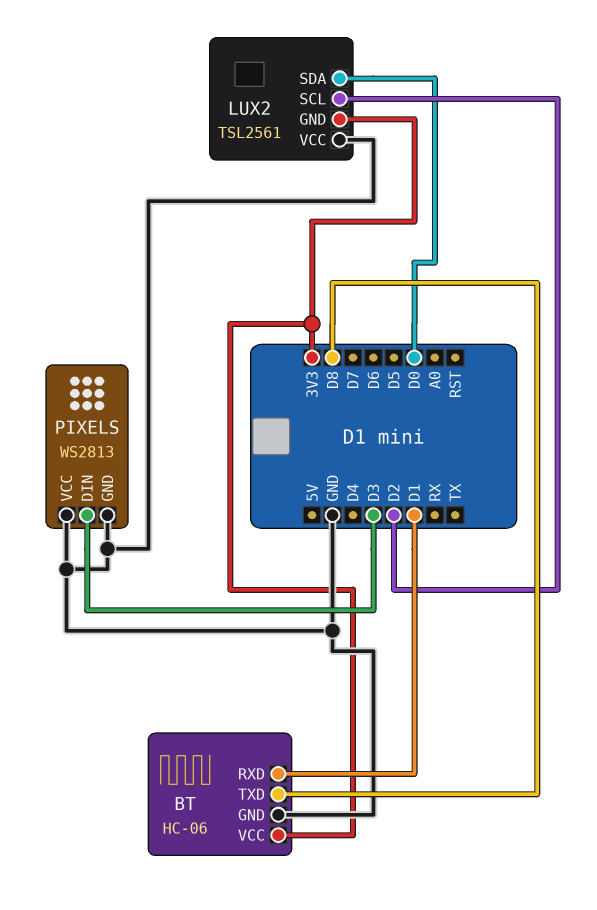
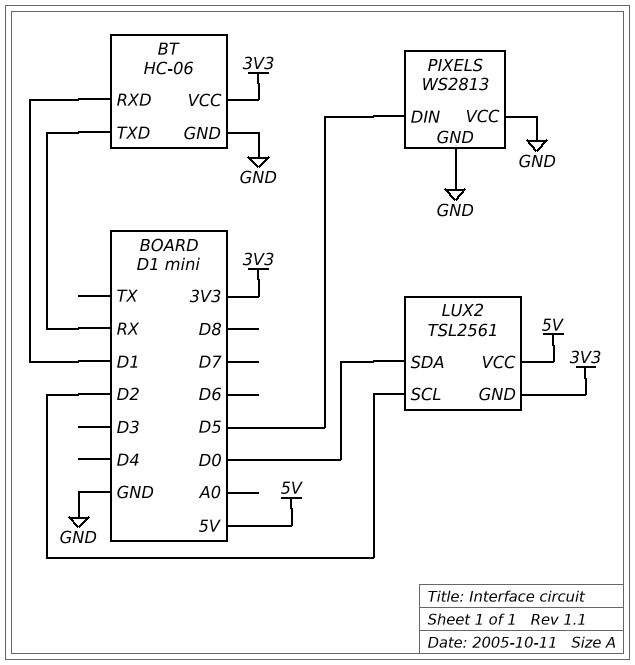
BT pin TXD: D8 -> RX
LUX2 pin VCC: GND -> 5V
PIXELS pin DIN: D3 -> D5

